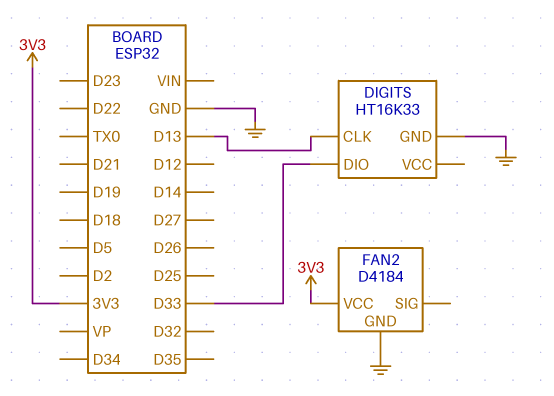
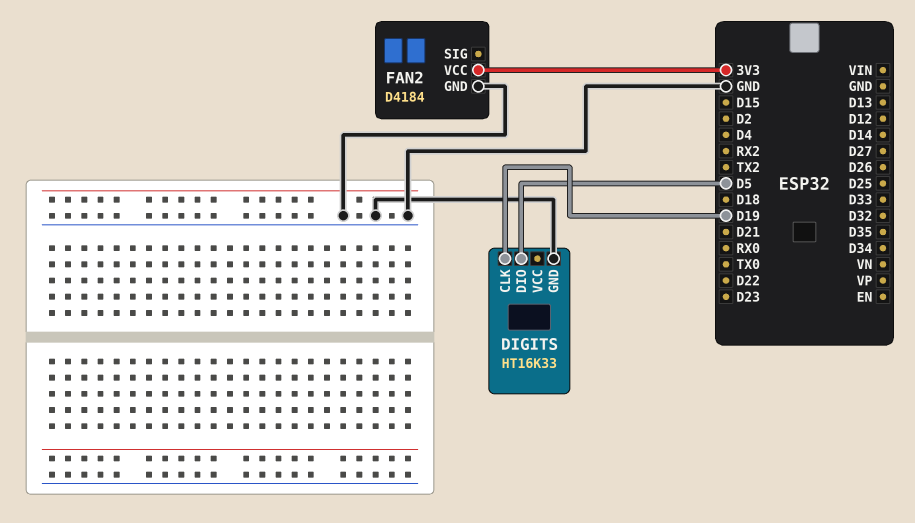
DIGITS pin CLK: D13 -> D19
DIGITS pin DIO: D33 -> D5

